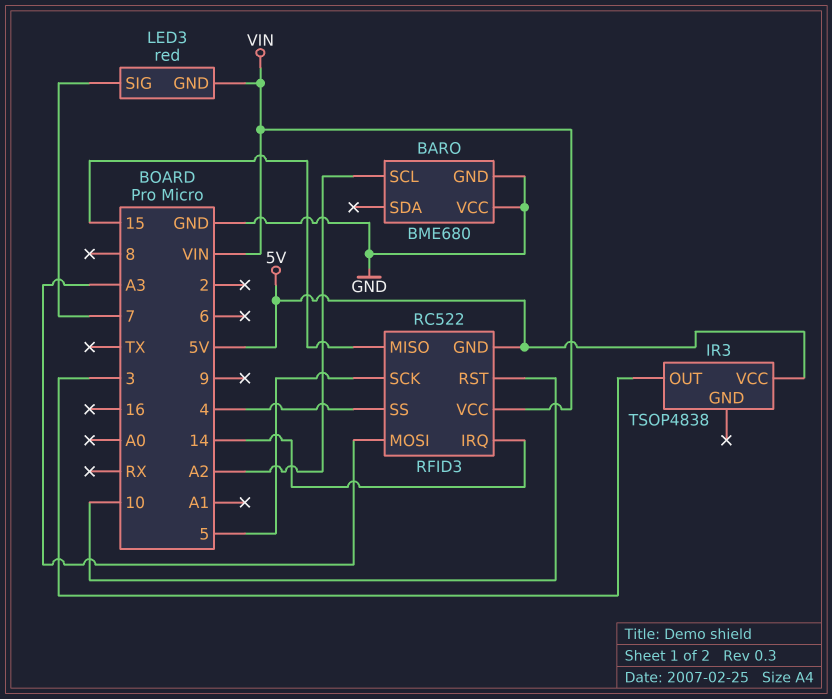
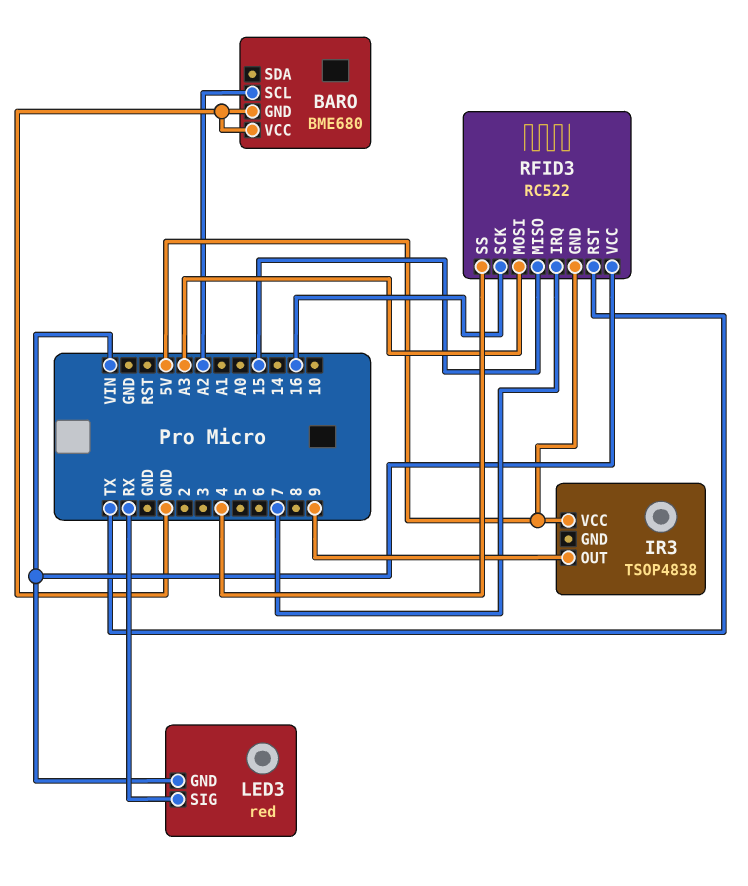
IR3 pin OUT: 3 -> 9
LED3 pin SIG: 7 -> RX
RFID3 pin IRQ: 14 -> 7
RFID3 pin RST: 10 -> TX
RFID3 pin SCK: 5 -> 16

